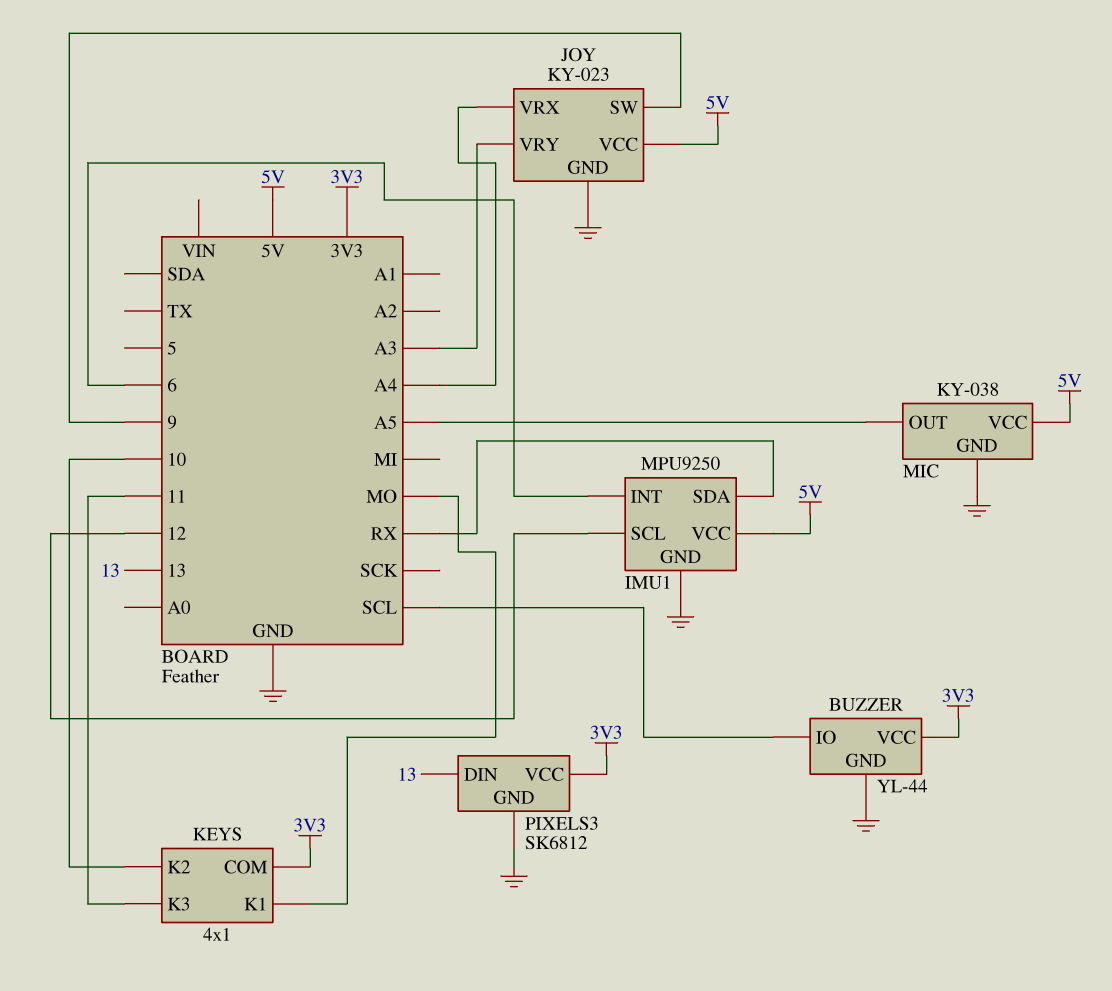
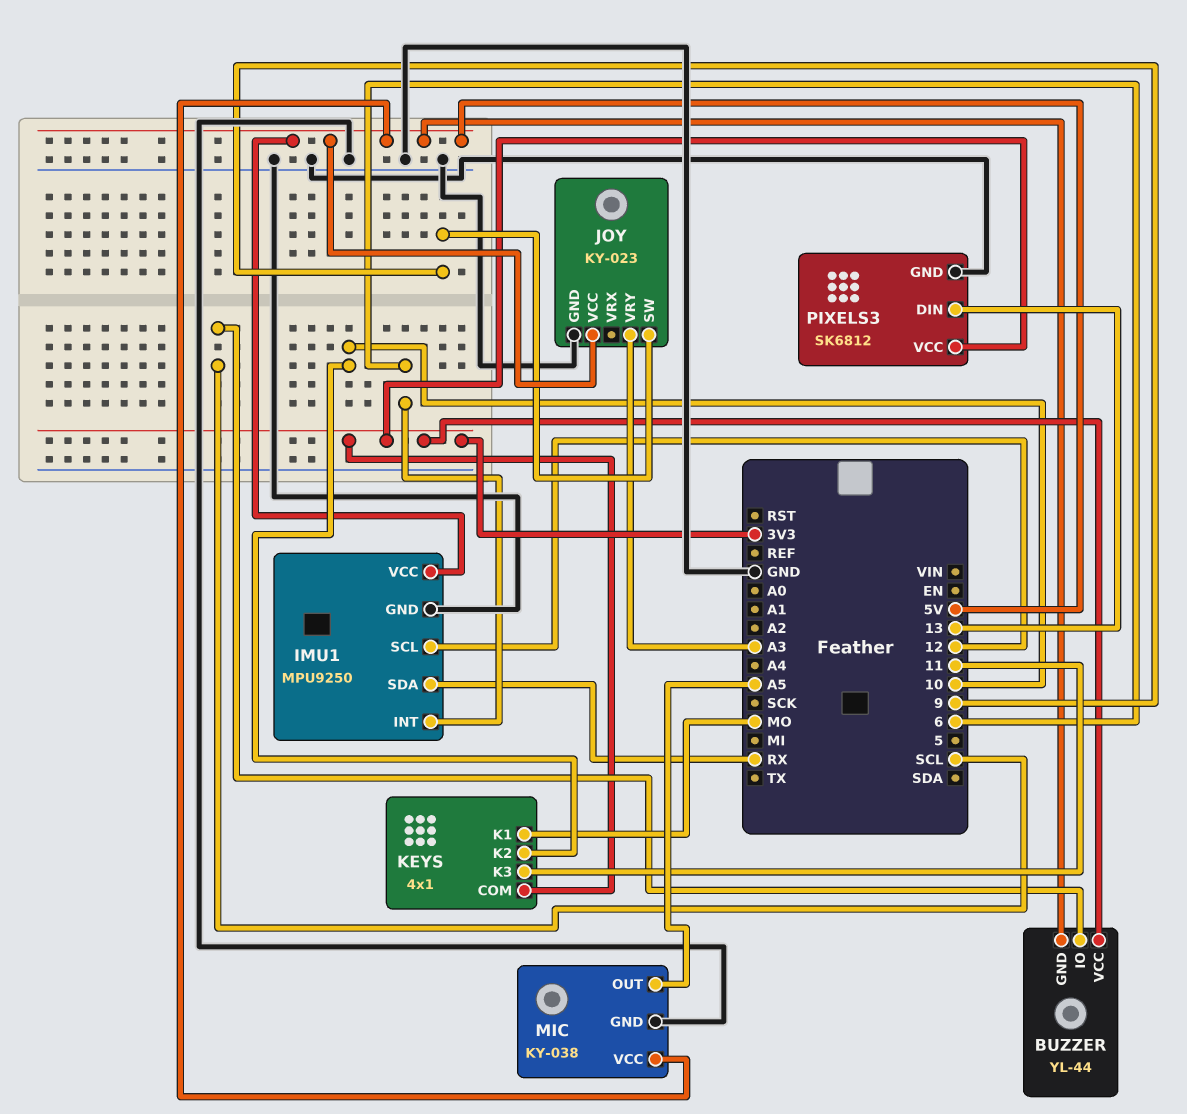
BUZZER pin GND: GND -> 5V
JOY pin VRX: A4 -> none

